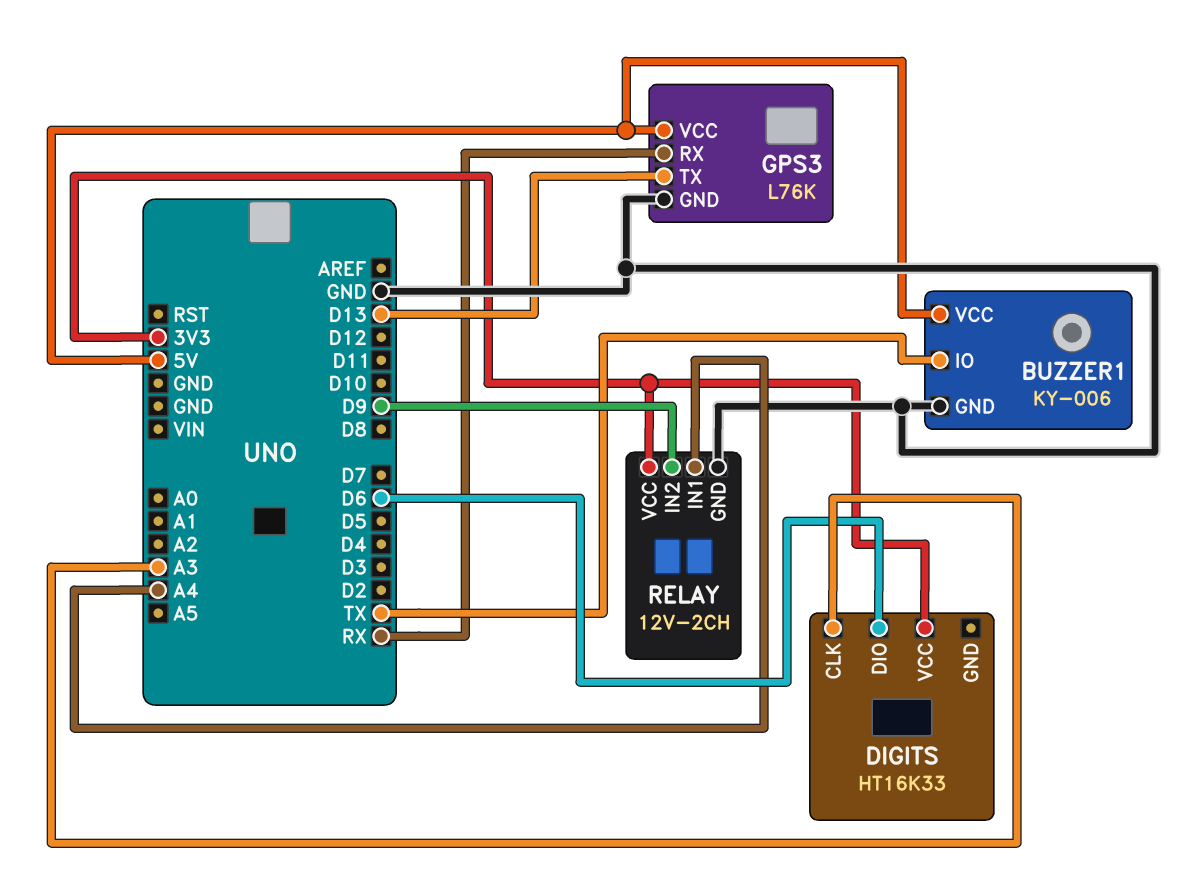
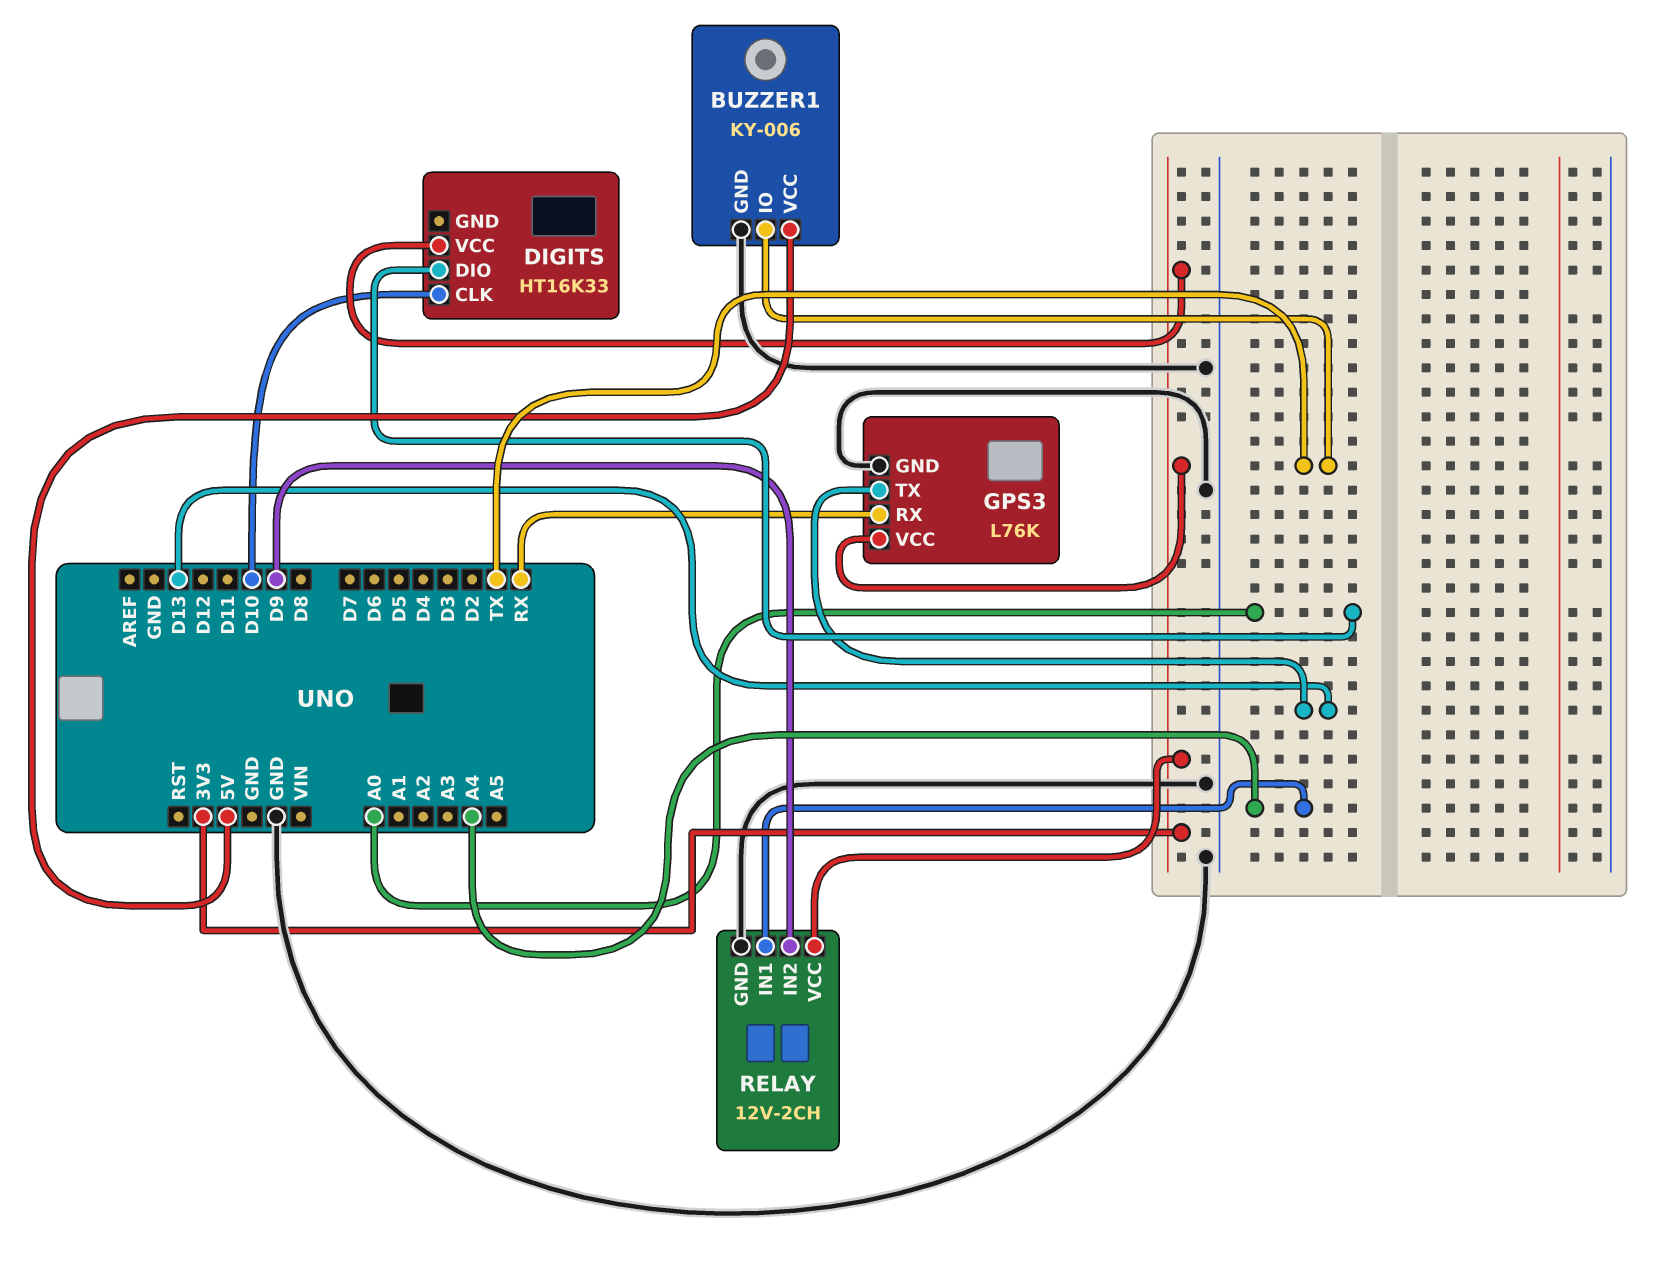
DIGITS pin CLK: A3 -> D10
DIGITS pin DIO: D6 -> A0
GPS3 pin VCC: 5V -> 3V3

